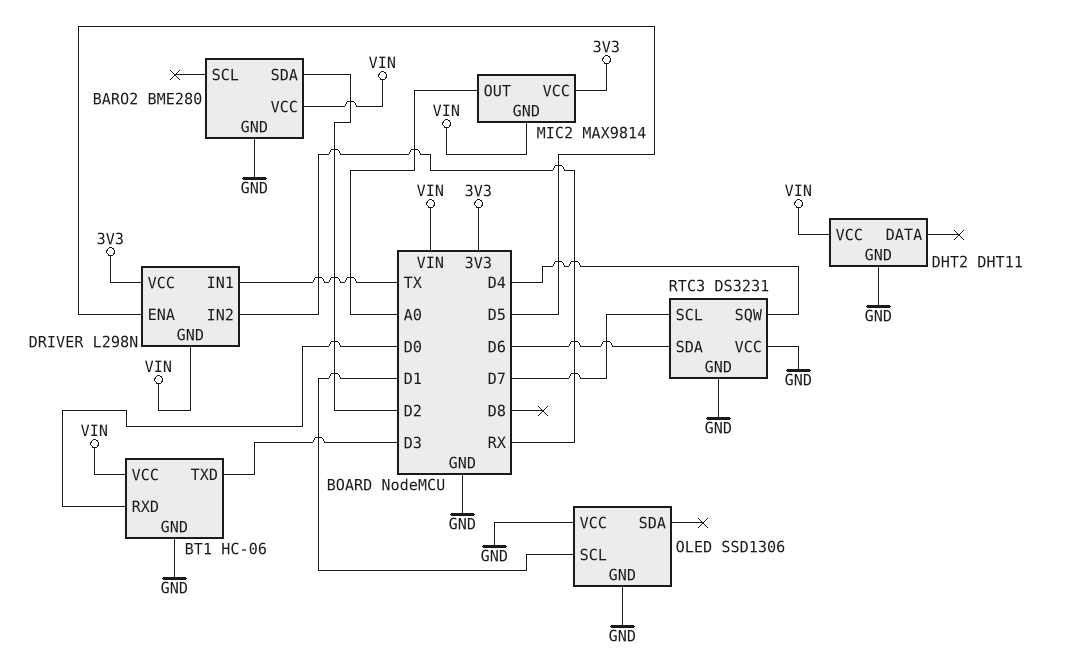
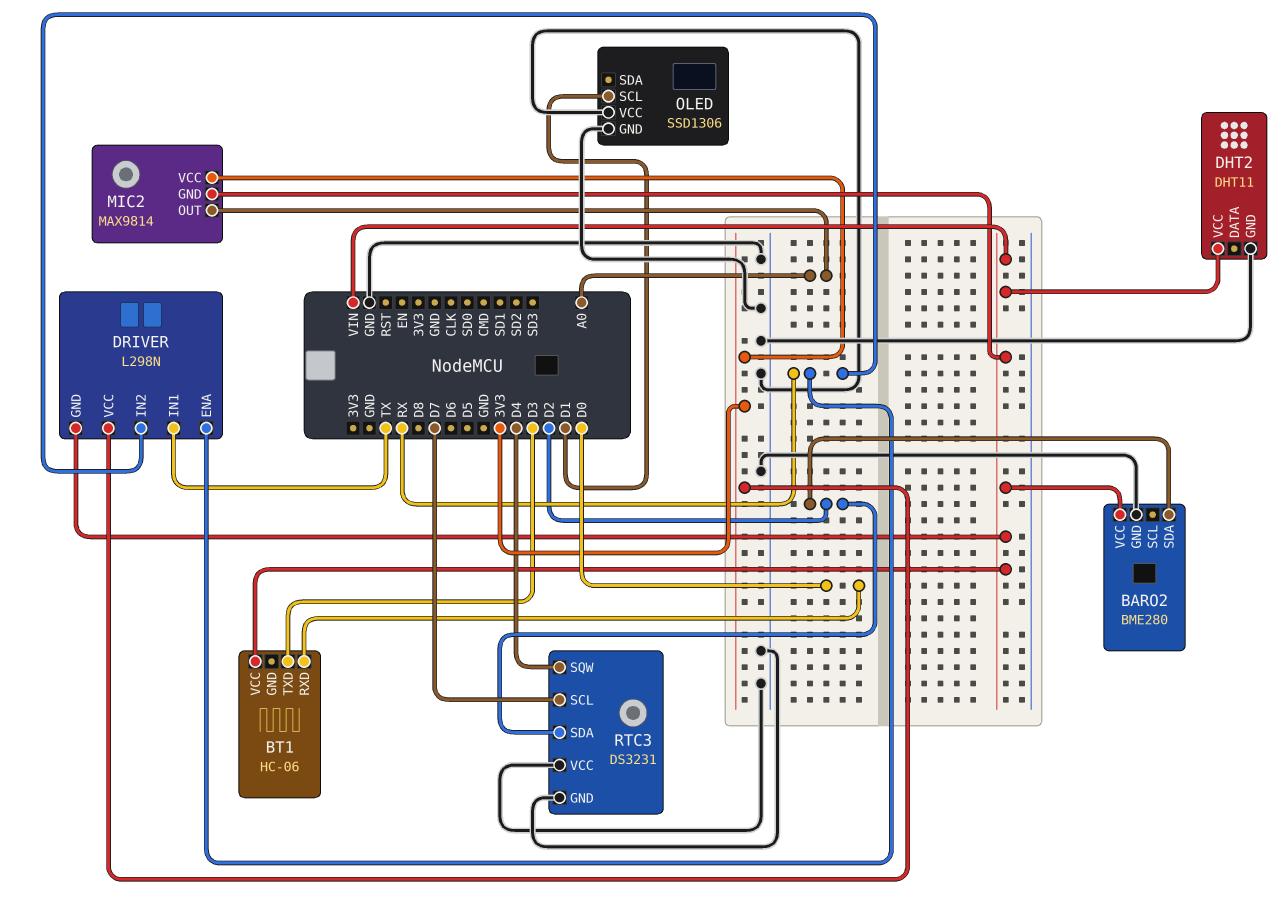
BT1 pin GND: GND -> none
DRIVER pin ENA: D5 -> RX
RTC3 pin SDA: D6 -> D2

